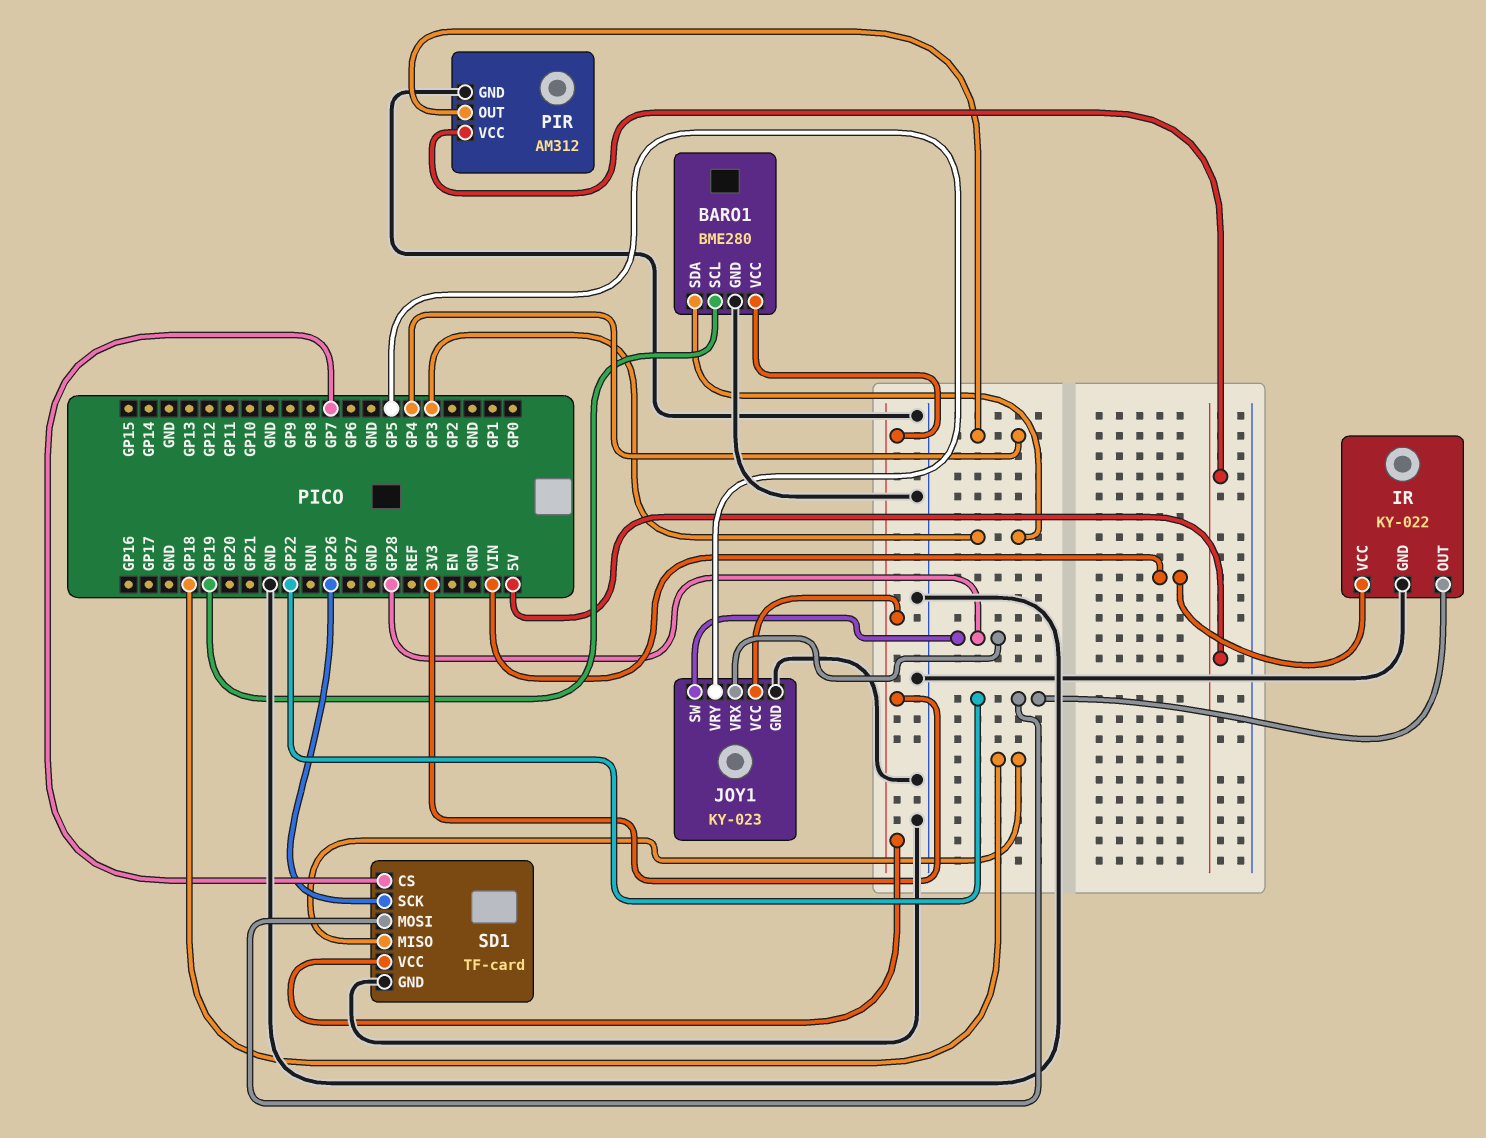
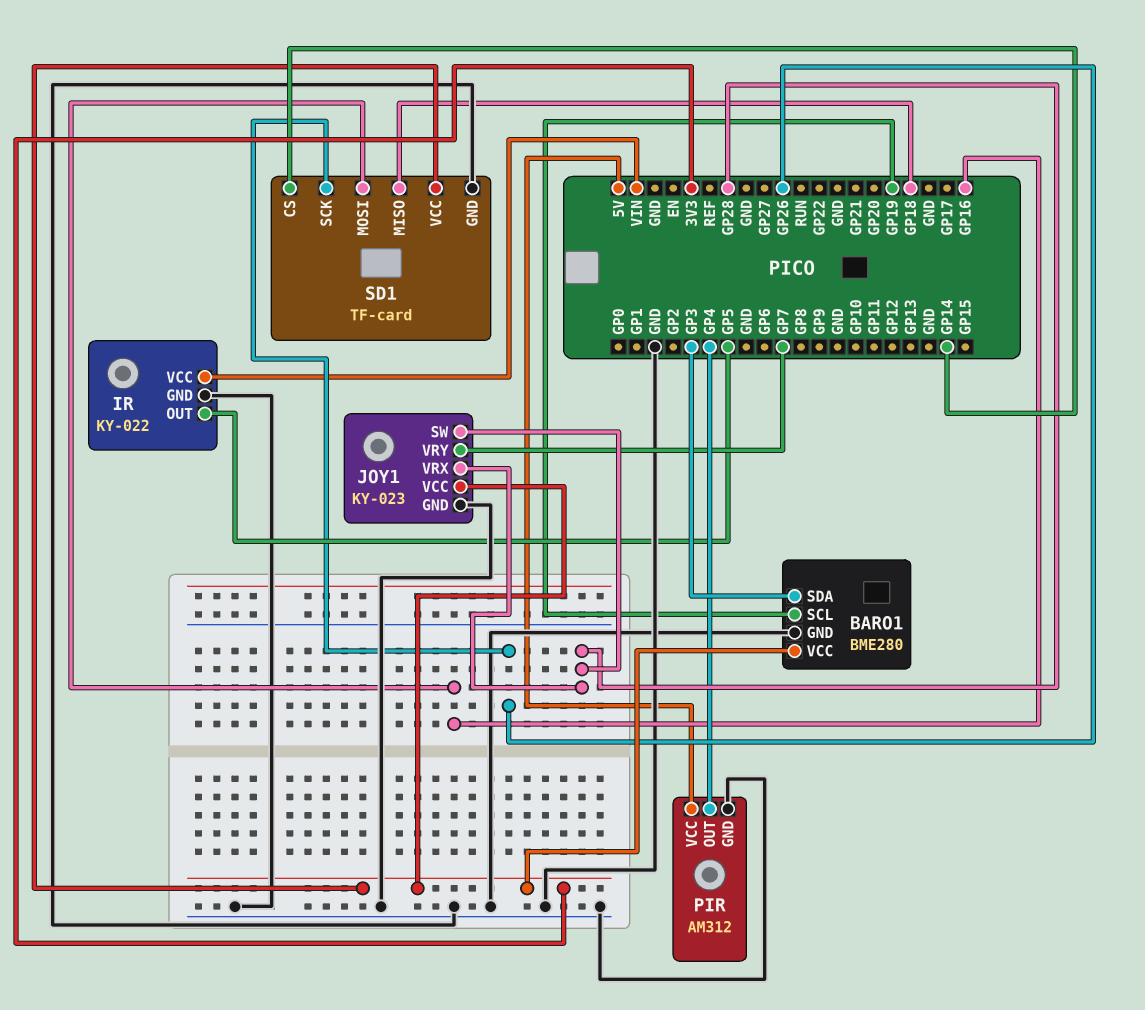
IR pin OUT: GP22 -> GP5
JOY1 pin VRY: GP5 -> GP7
SD1 pin CS: GP7 -> GP14
SD1 pin MOSI: GP22 -> GP16

